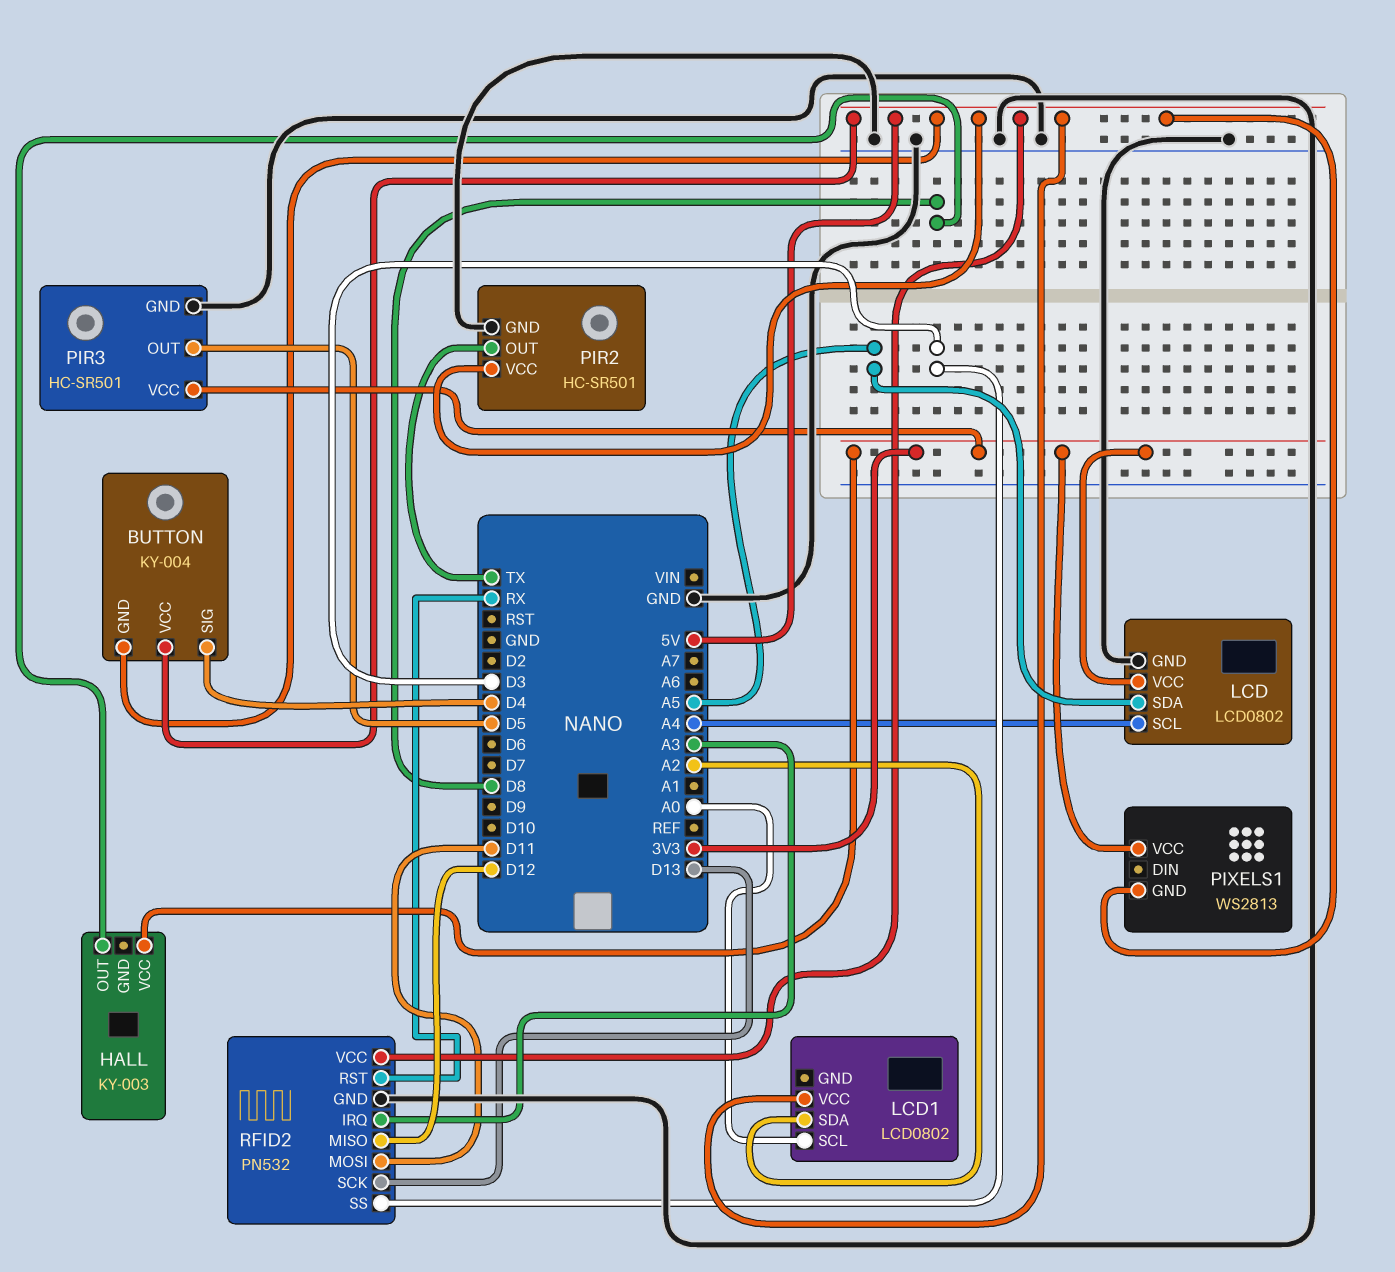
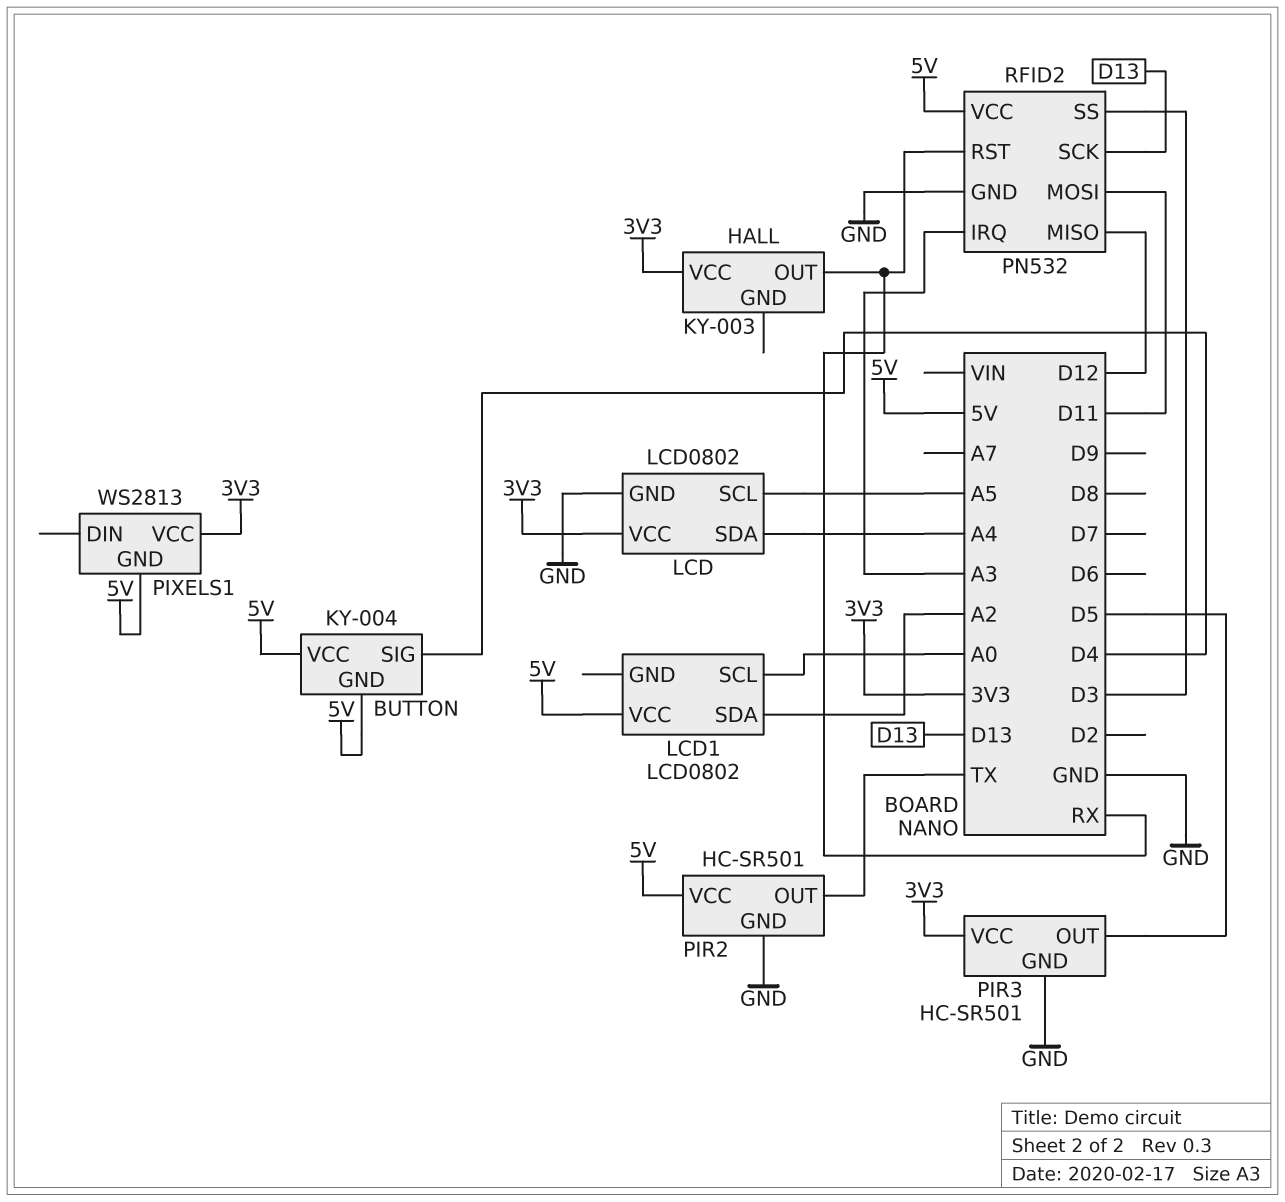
HALL pin OUT: D8 -> RX
LCD pin SCL: A4 -> A5
LCD pin SDA: A5 -> A4

